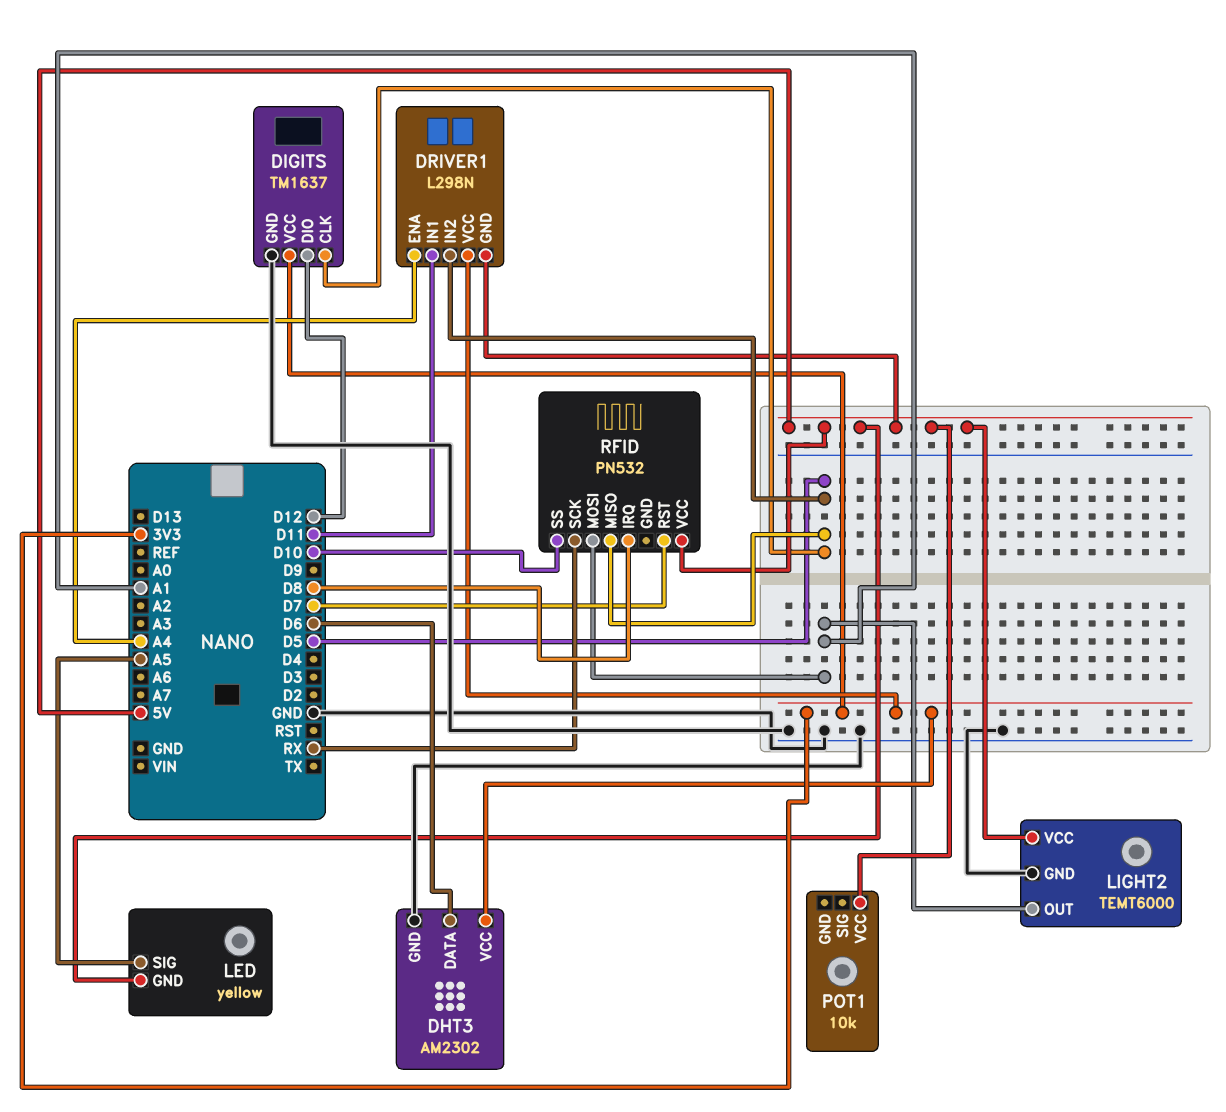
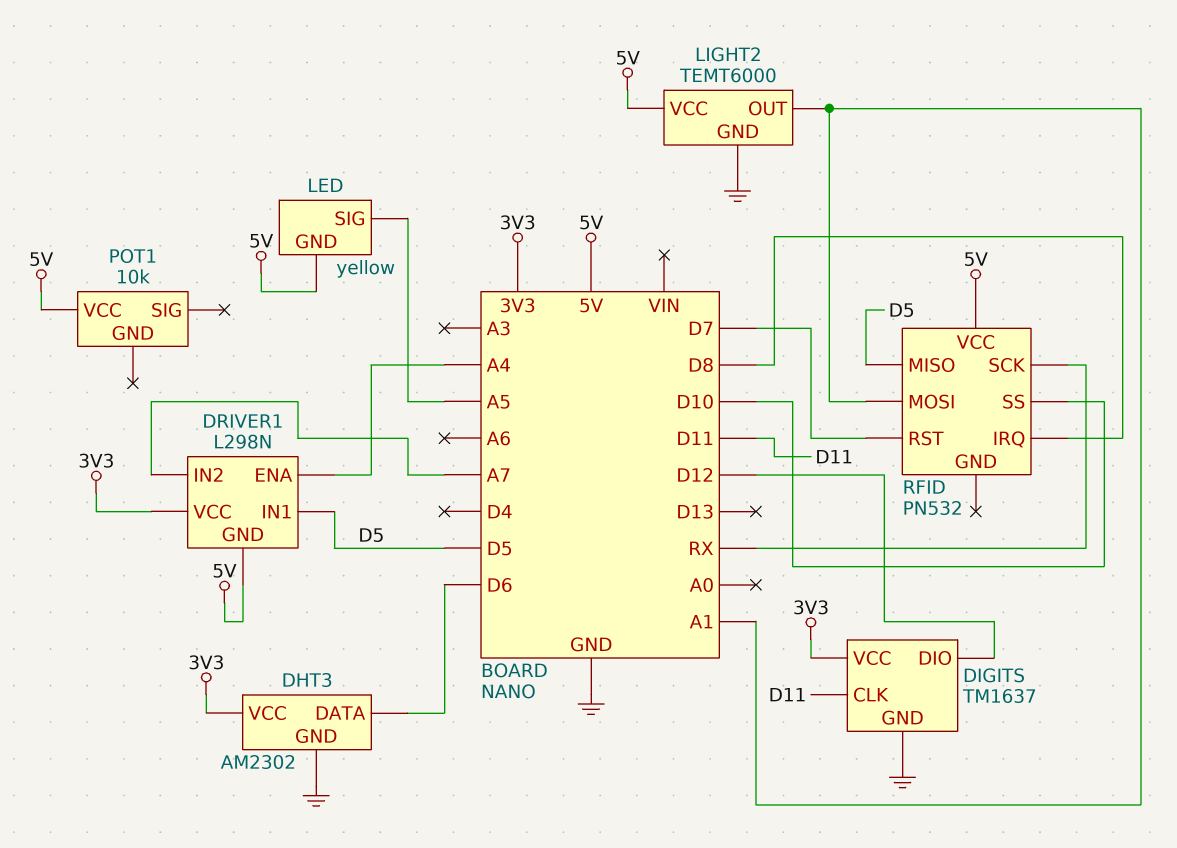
DIGITS pin CLK: D5 -> D11
DRIVER1 pin IN1: D11 -> D5
DRIVER1 pin IN2: D5 -> A7

